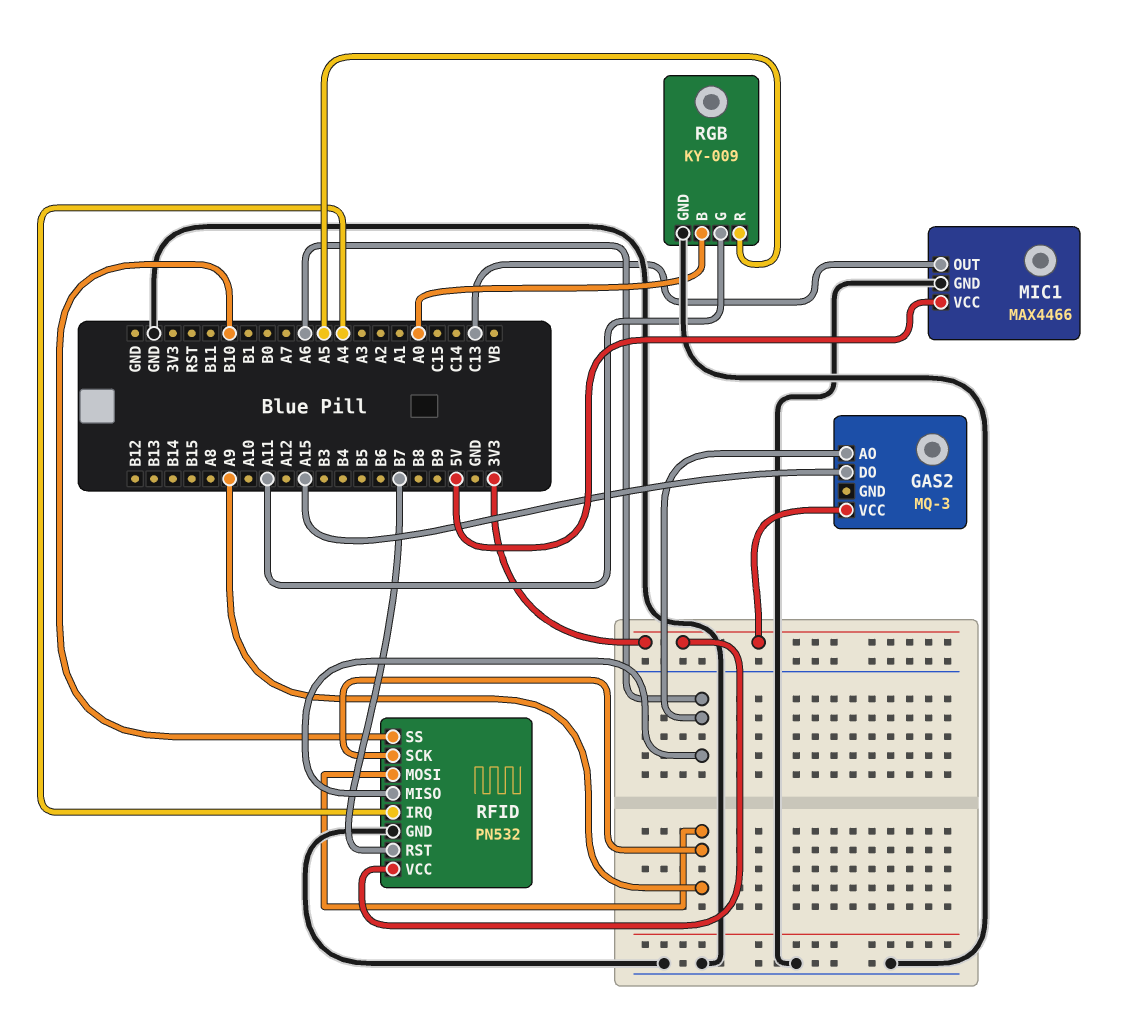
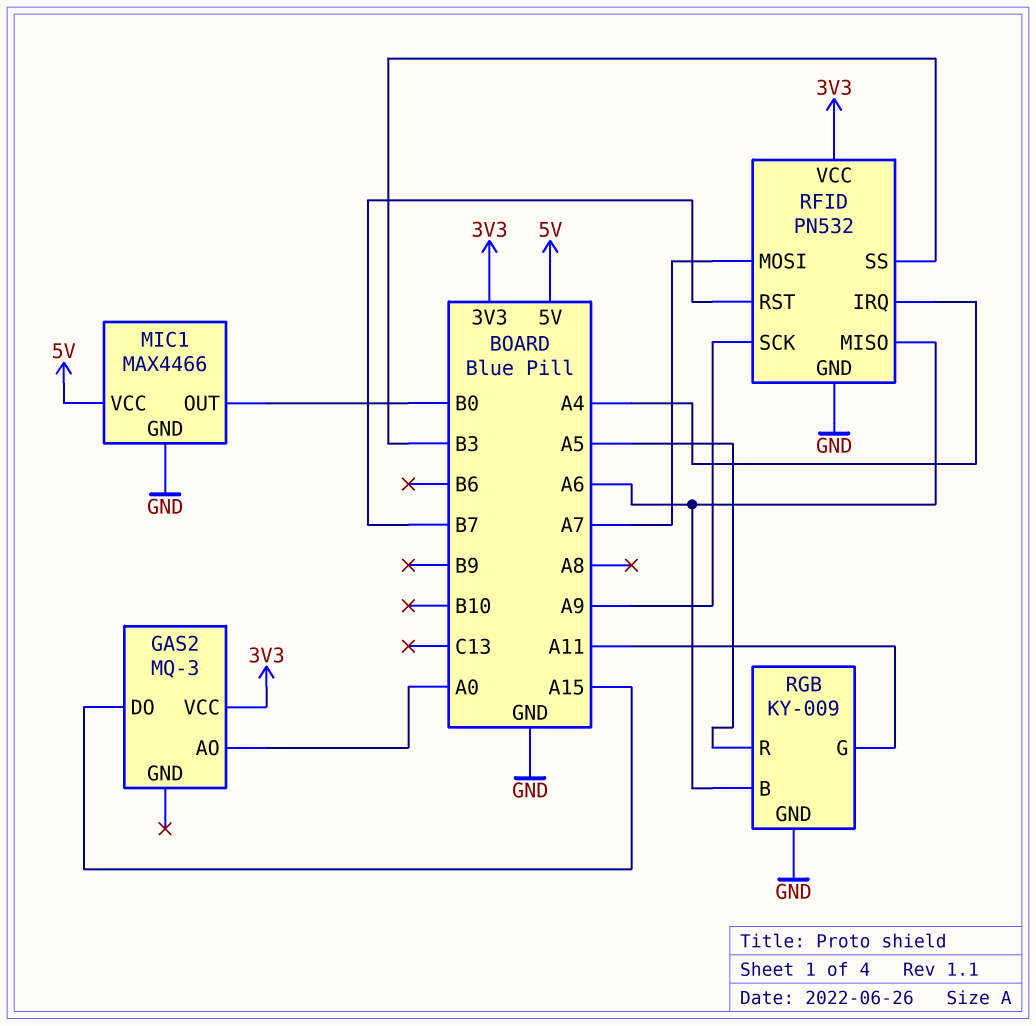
GAS2 pin AO: A6 -> A0
MIC1 pin OUT: C13 -> B0
RFID pin MOSI: A9 -> A7
RFID pin SS: B10 -> B3
RGB pin B: A0 -> A6

